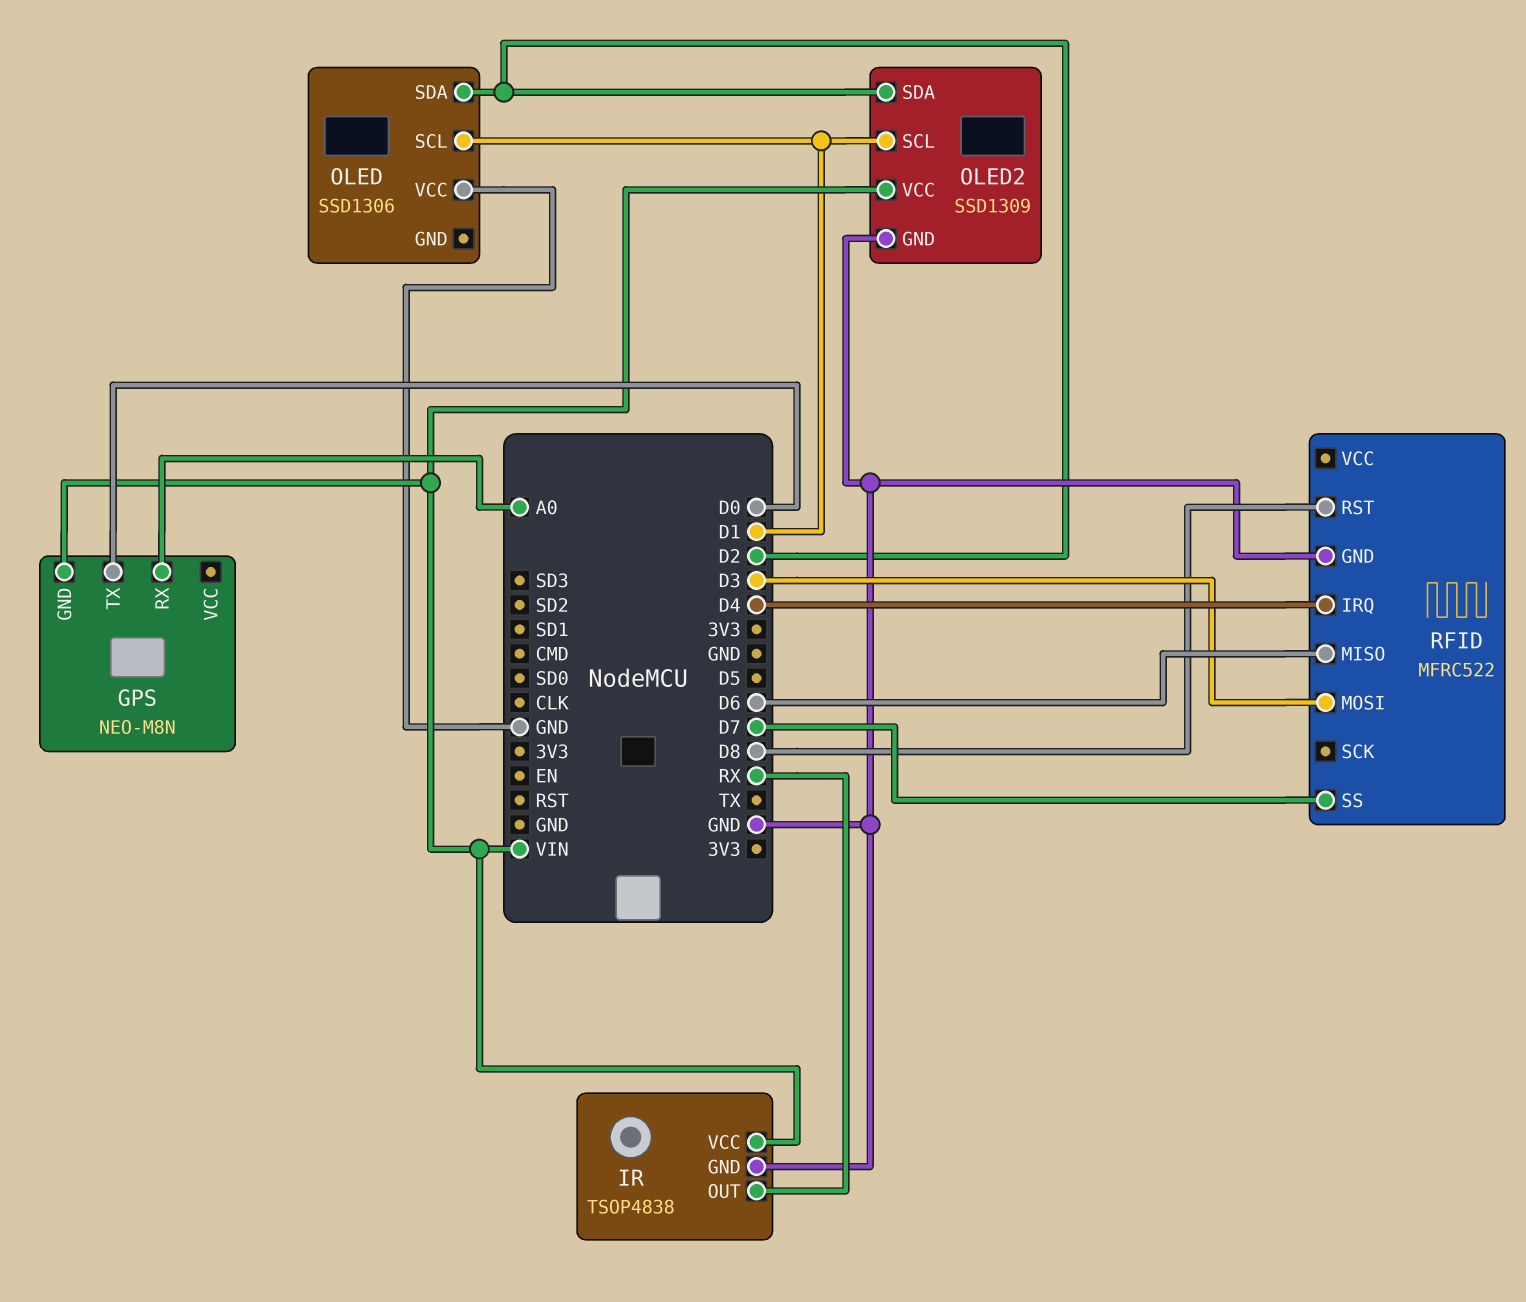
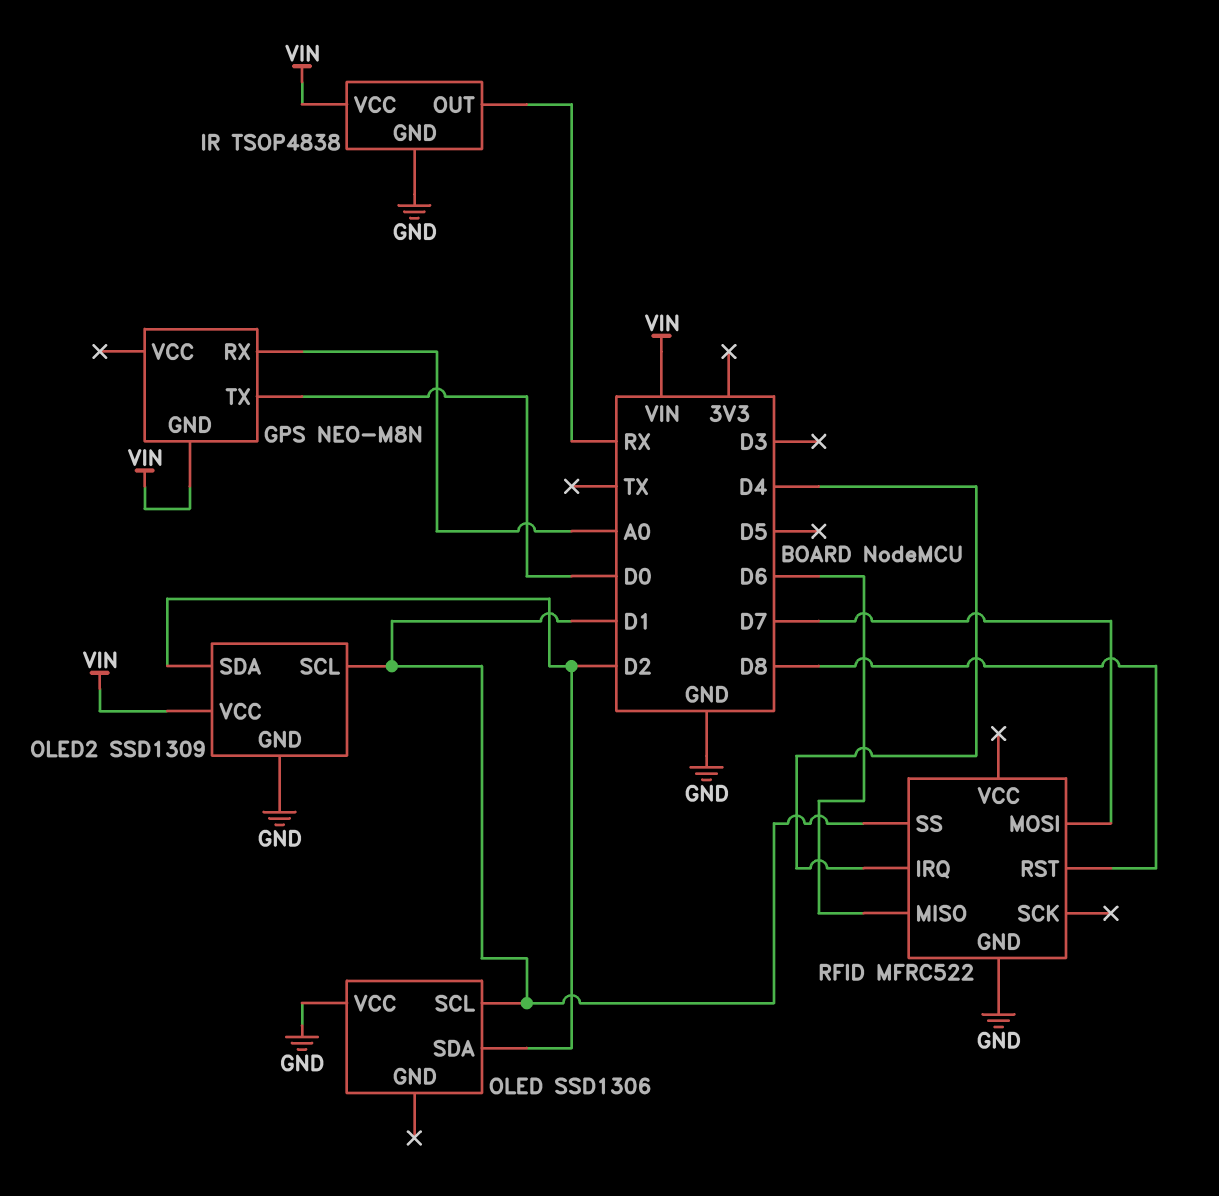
RFID pin MOSI: D3 -> D7
RFID pin SS: D7 -> D1

